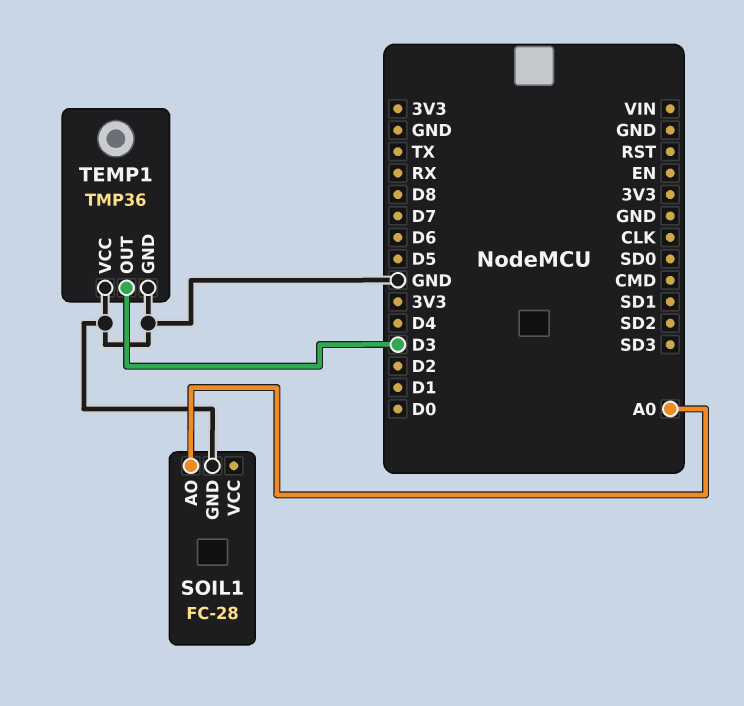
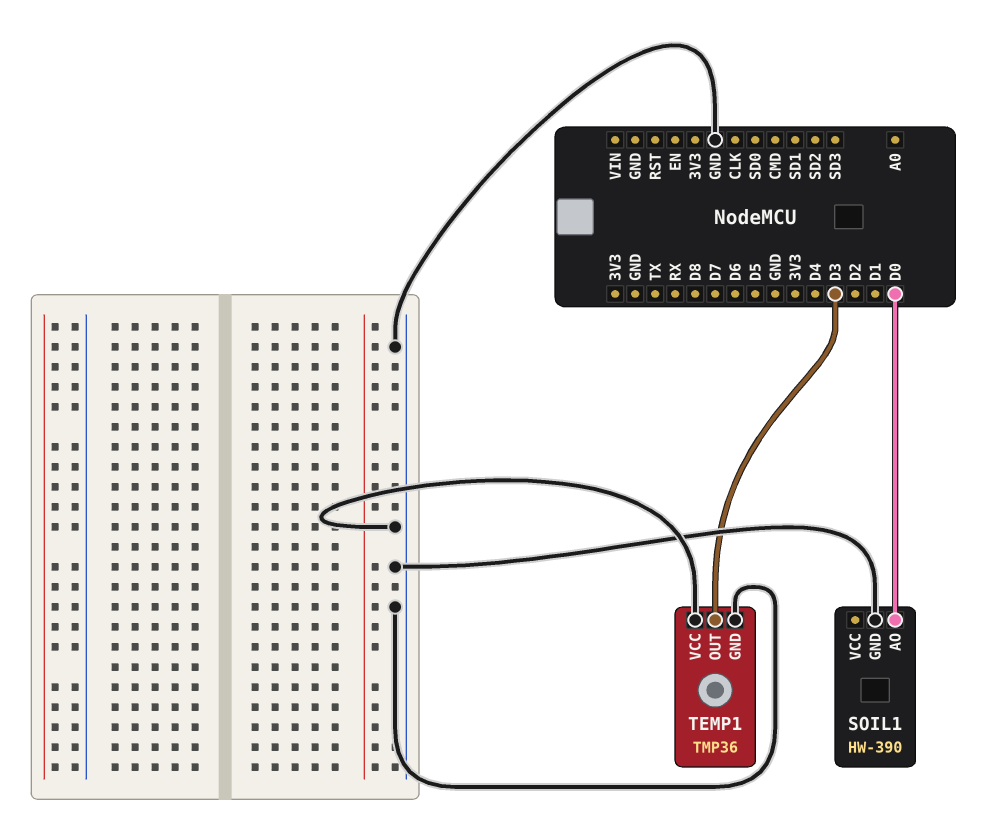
SOIL1: FC-28 -> HW-390
SOIL1 pin AO: A0 -> D0

